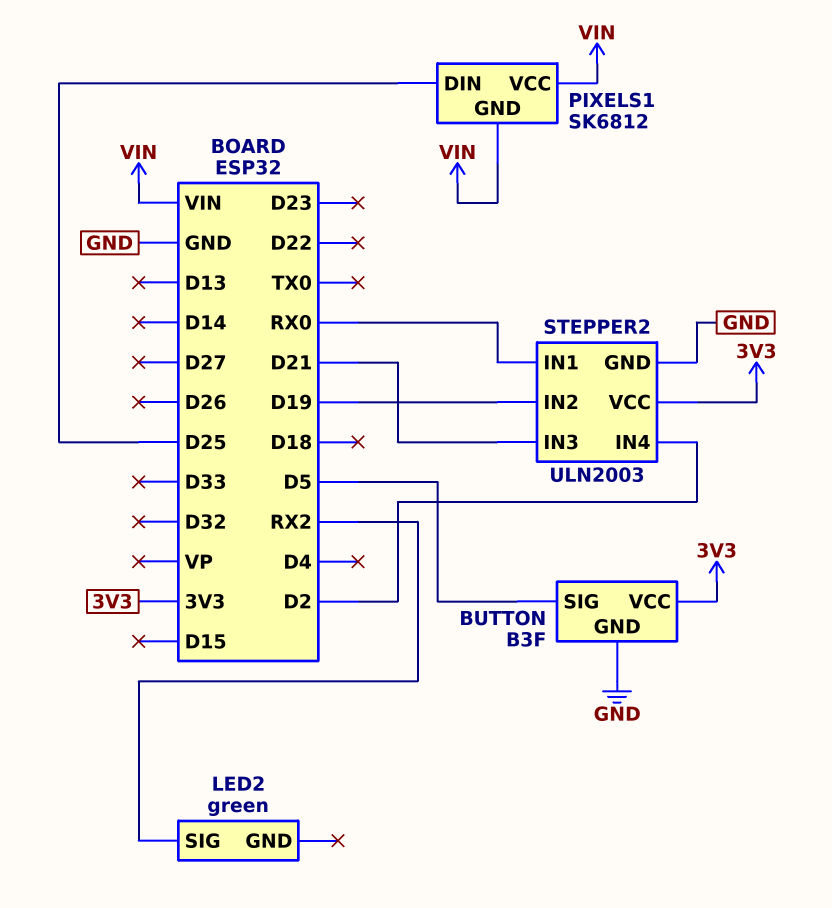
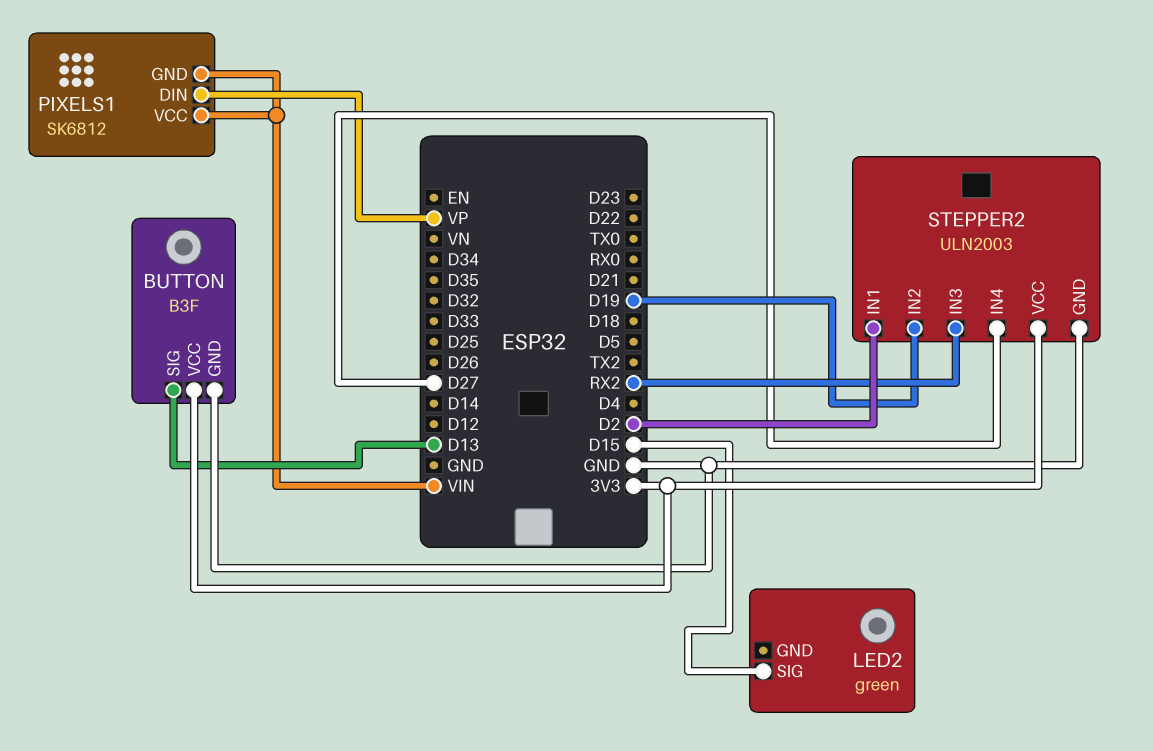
BUTTON pin SIG: D5 -> D13
LED2 pin SIG: RX2 -> D15
PIXELS1 pin DIN: D25 -> VP
STEPPER2 pin IN1: RX0 -> D2
STEPPER2 pin IN3: D21 -> RX2
STEPPER2 pin IN4: D2 -> D27

